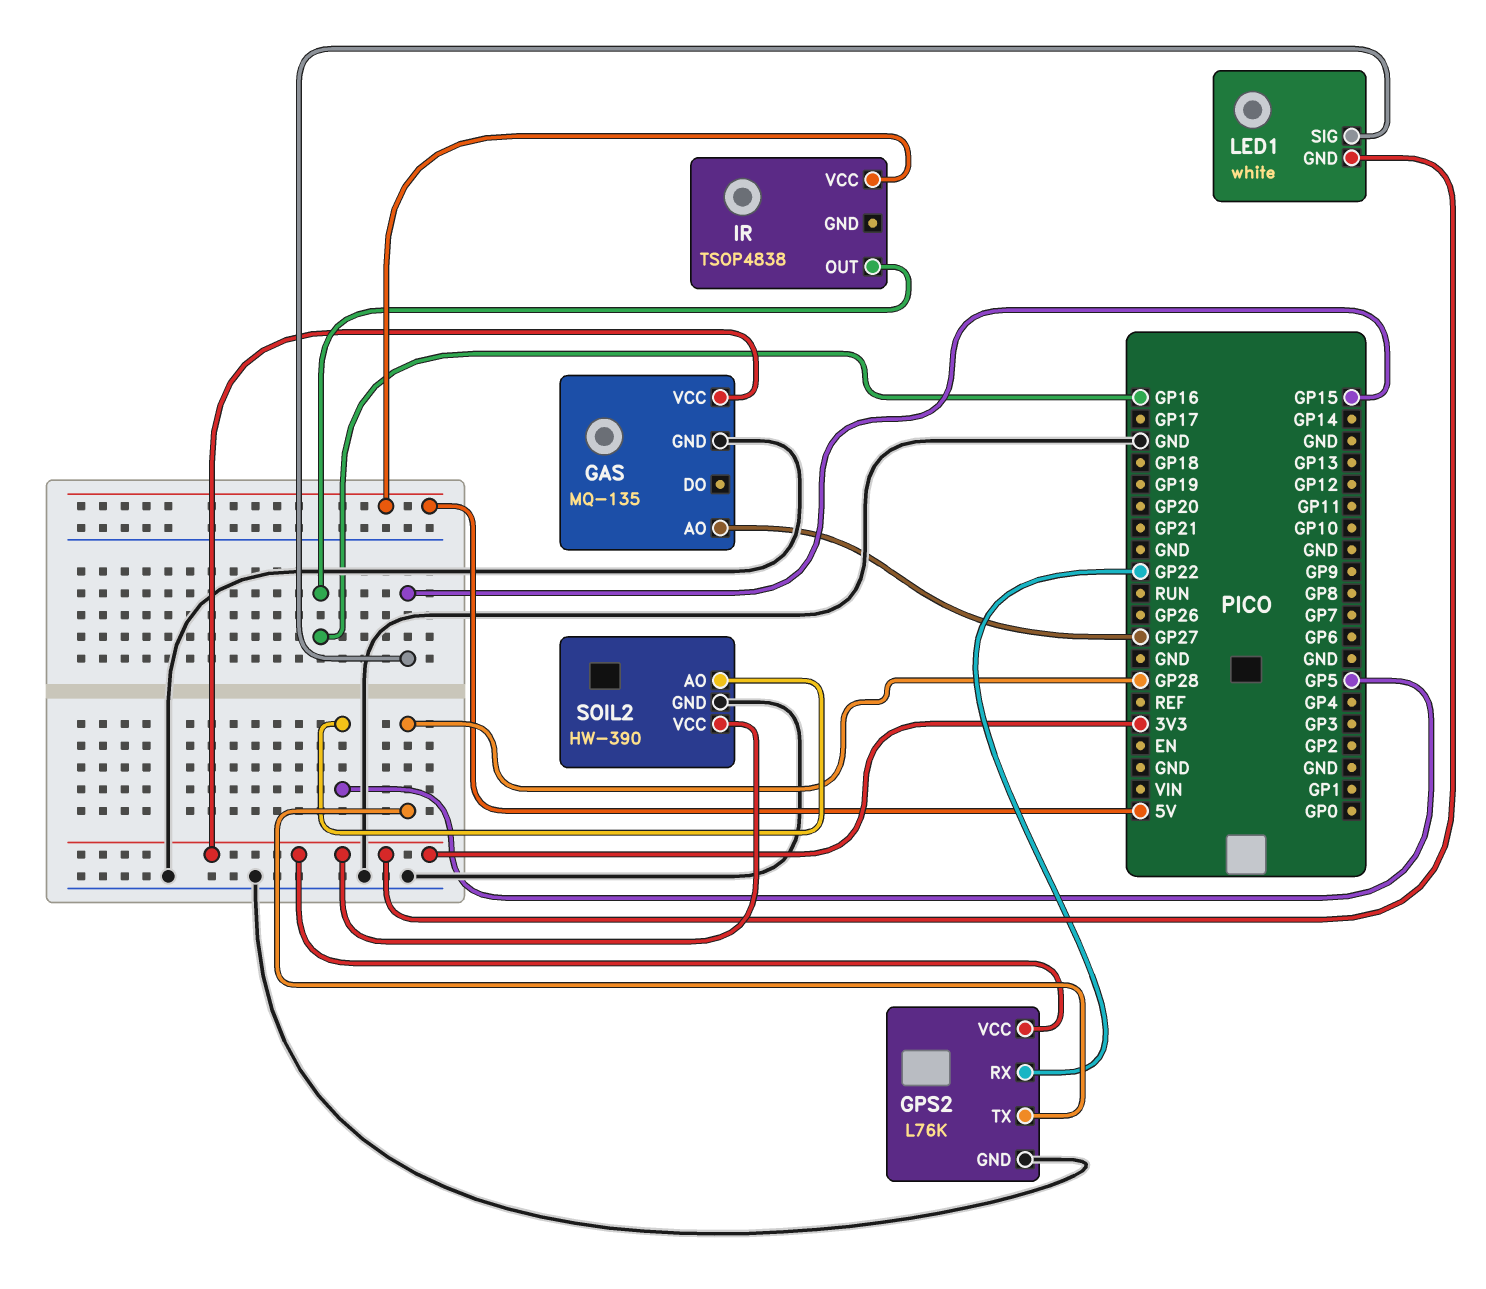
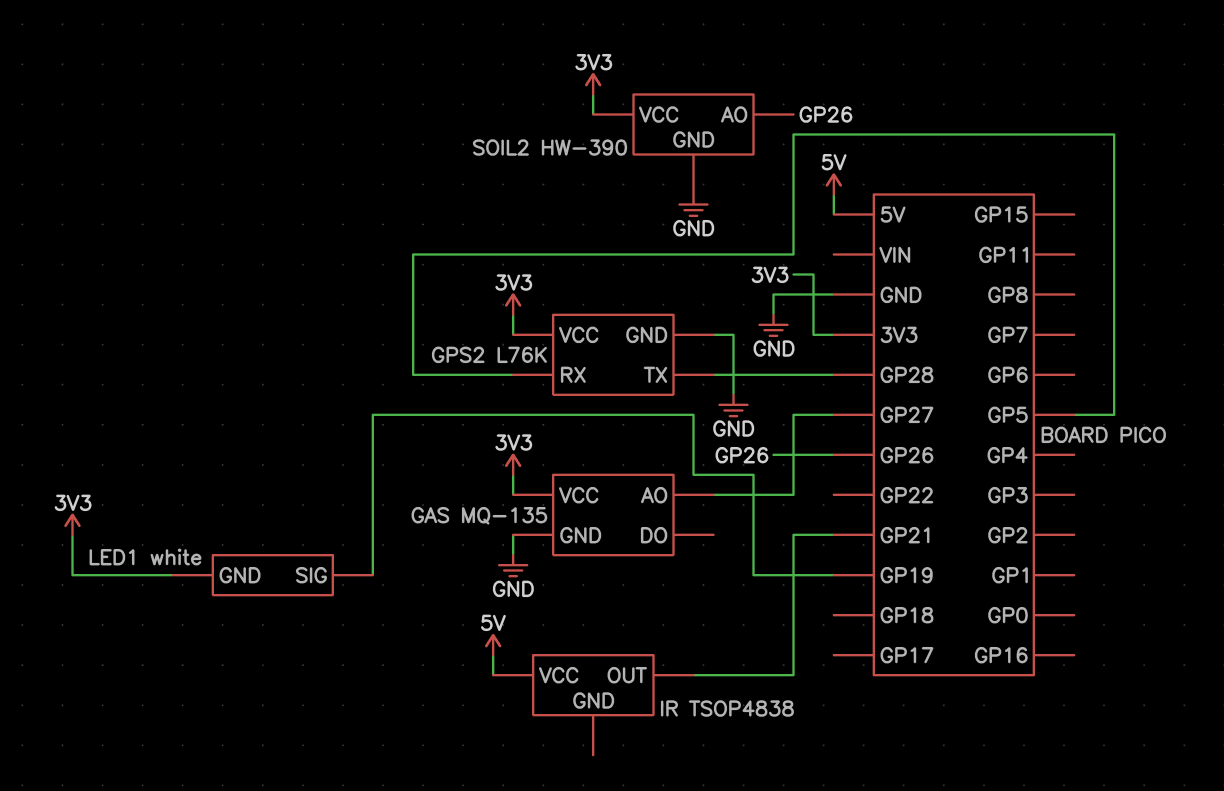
GPS2 pin RX: GP22 -> GP5
IR pin OUT: GP16 -> GP21
LED1 pin SIG: GP15 -> GP19
SOIL2 pin AO: GP5 -> GP26

